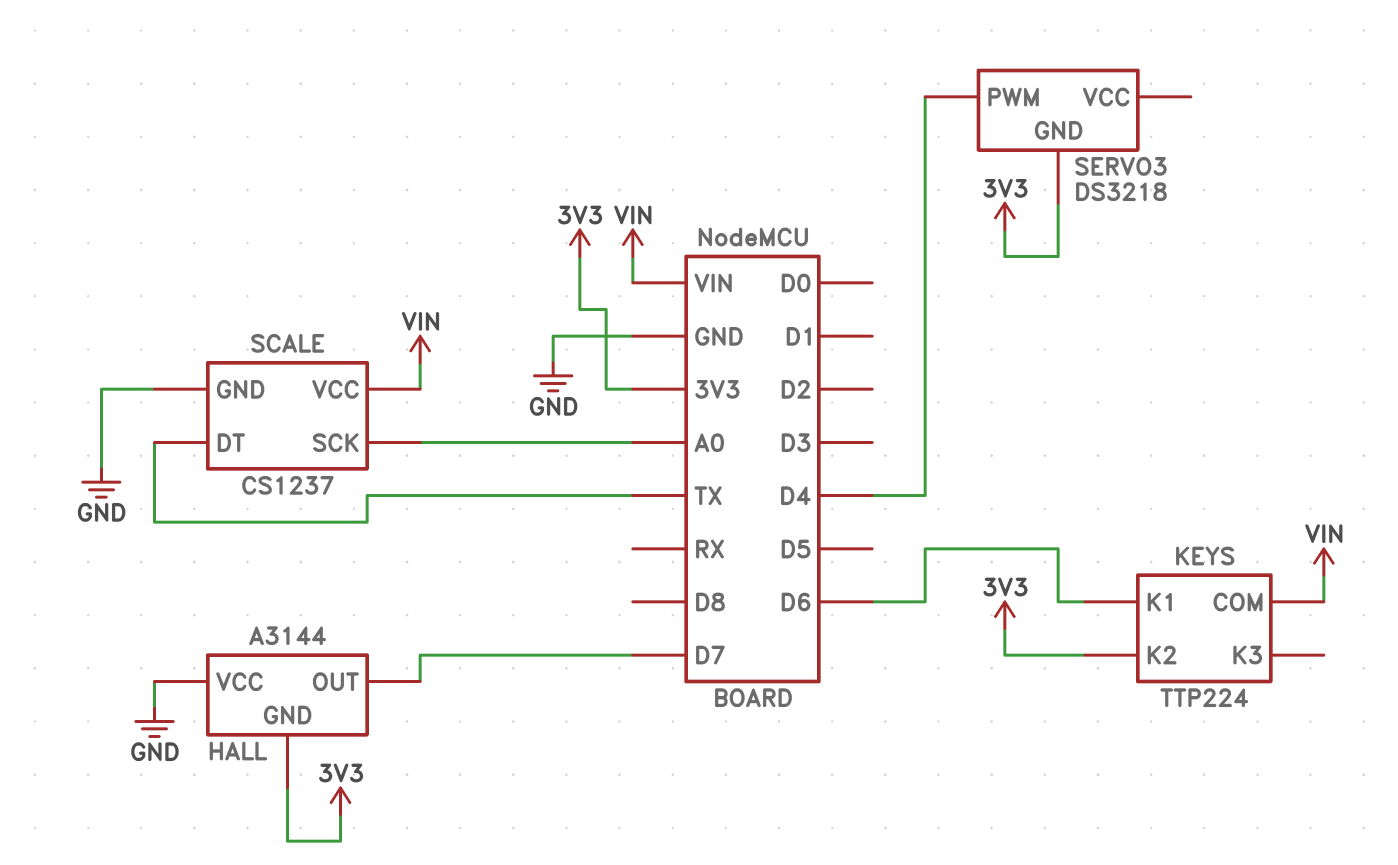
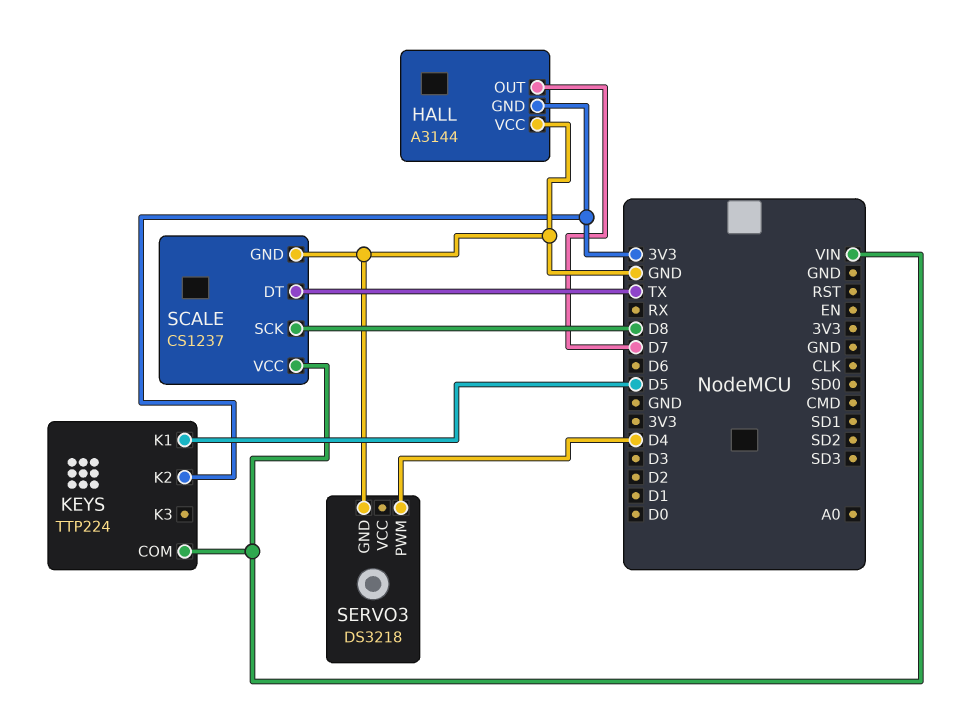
KEYS pin K1: D6 -> D5
SCALE pin SCK: A0 -> D8
SERVO3 pin GND: 3V3 -> GND

